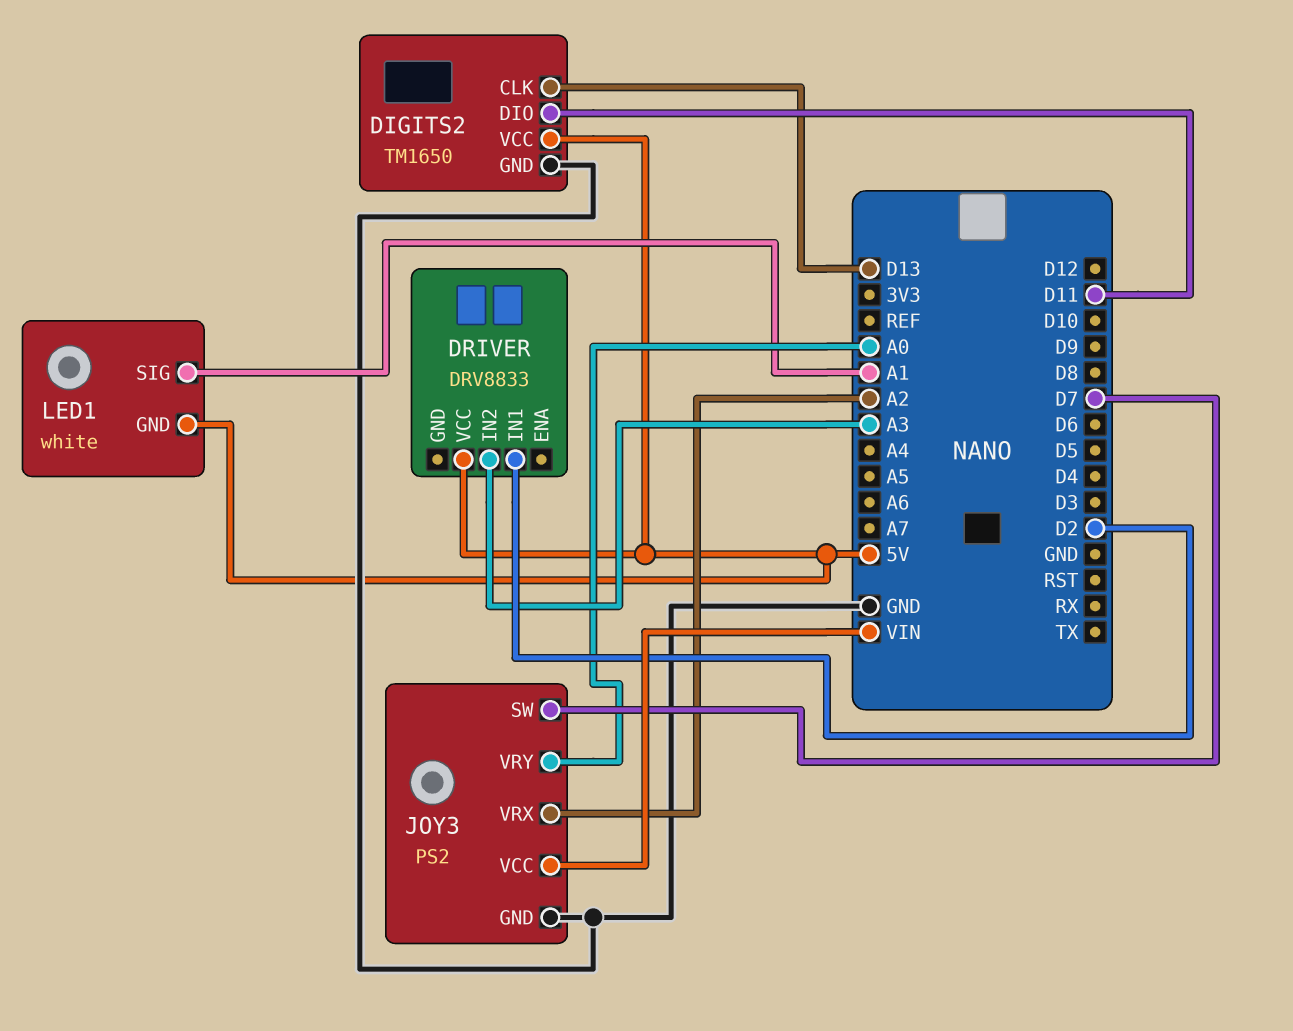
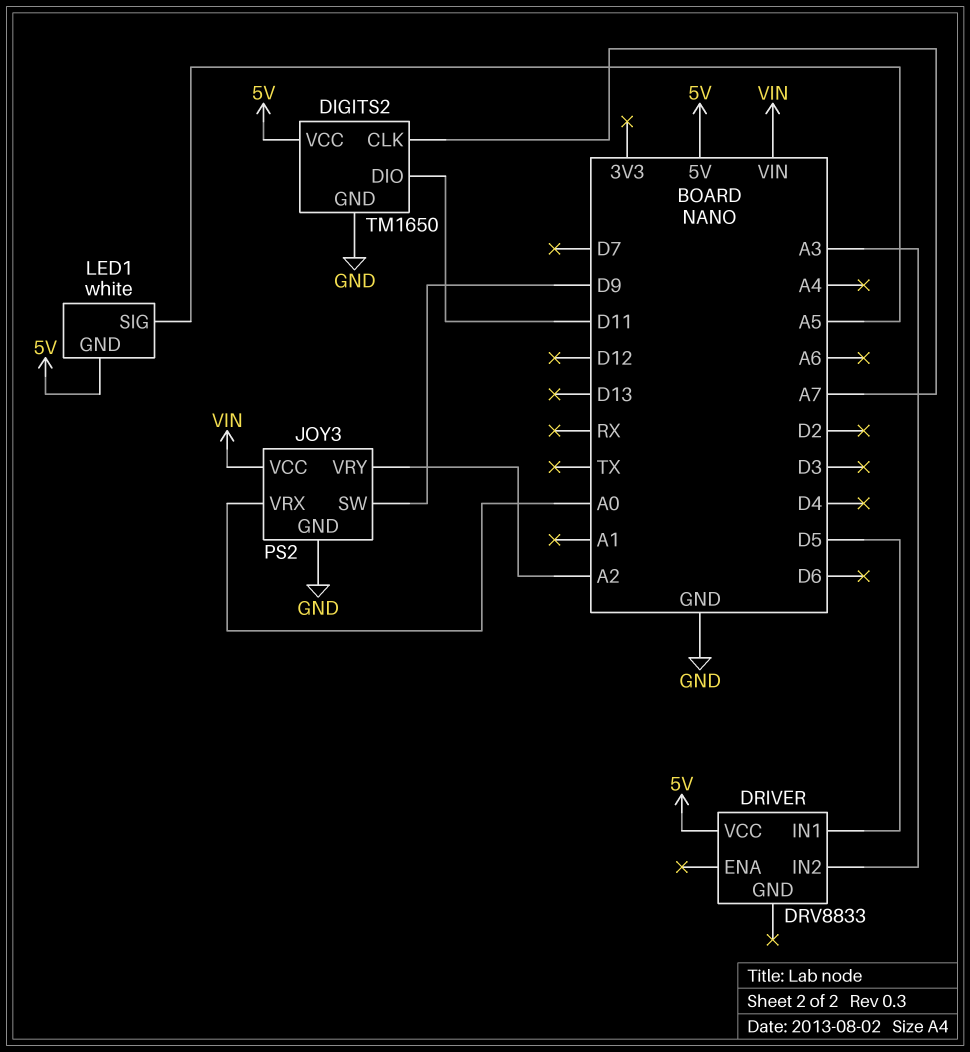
DIGITS2 pin CLK: D13 -> A7
DRIVER pin IN1: D2 -> D5
JOY3 pin SW: D7 -> D9
JOY3 pin VRX: A2 -> A0
JOY3 pin VRY: A0 -> A2
LED1 pin SIG: A1 -> A5

